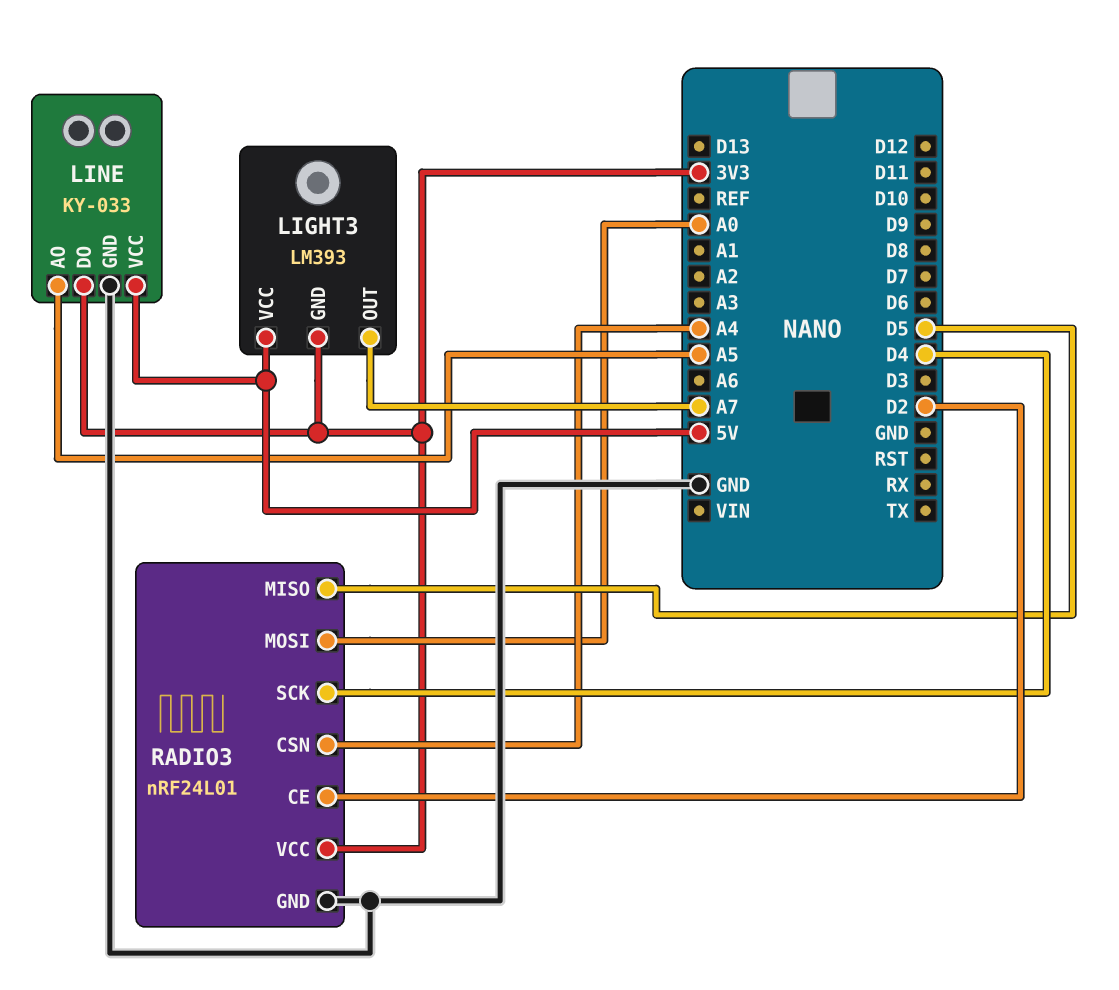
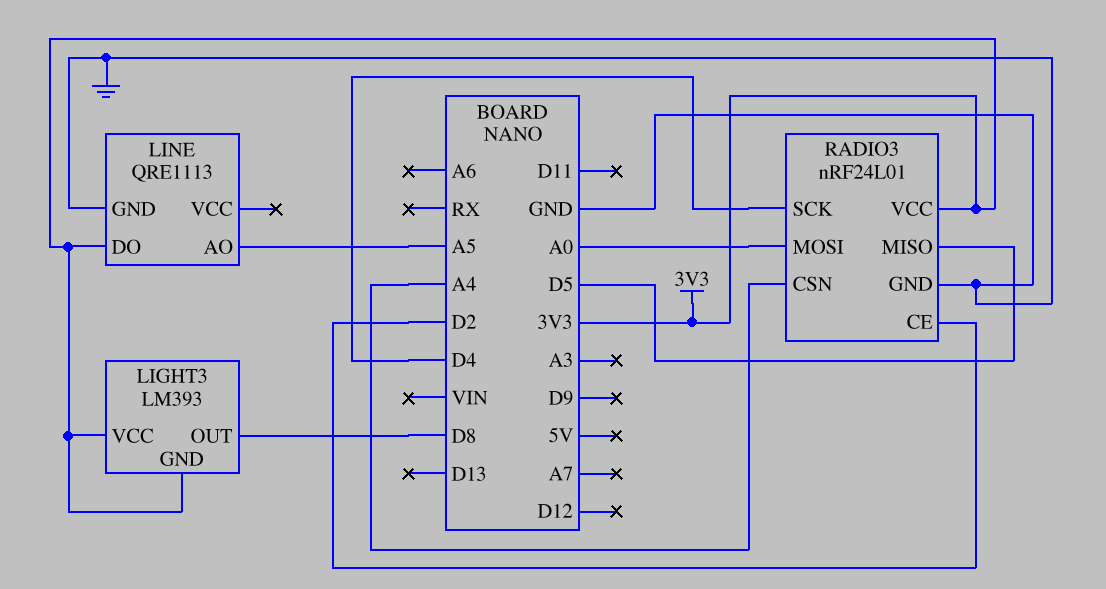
LIGHT3 pin OUT: A7 -> D8
LIGHT3 pin VCC: 5V -> 3V3
LINE: KY-033 -> QRE1113
LINE pin VCC: 5V -> none

